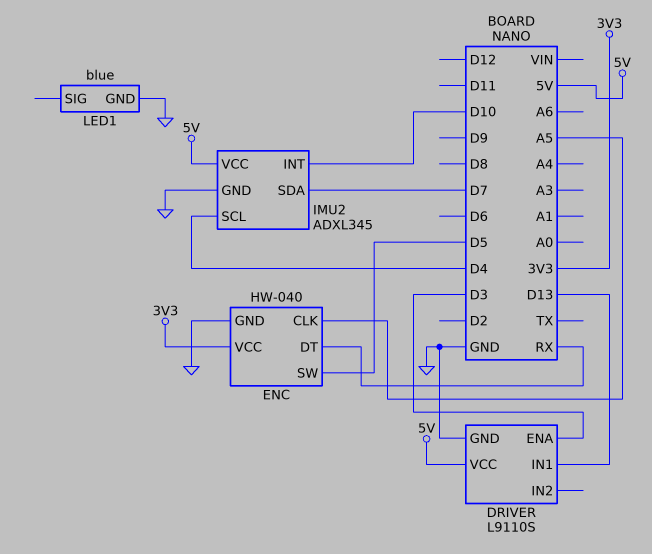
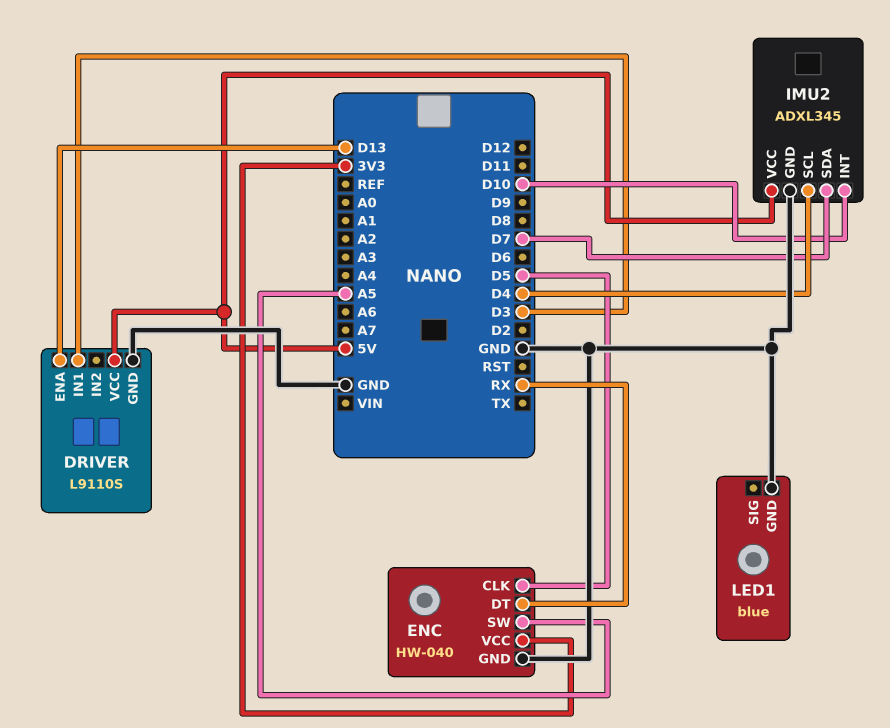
DRIVER pin ENA: D3 -> D13
DRIVER pin IN1: D13 -> D3
ENC pin CLK: A5 -> D5
ENC pin SW: D5 -> A5

